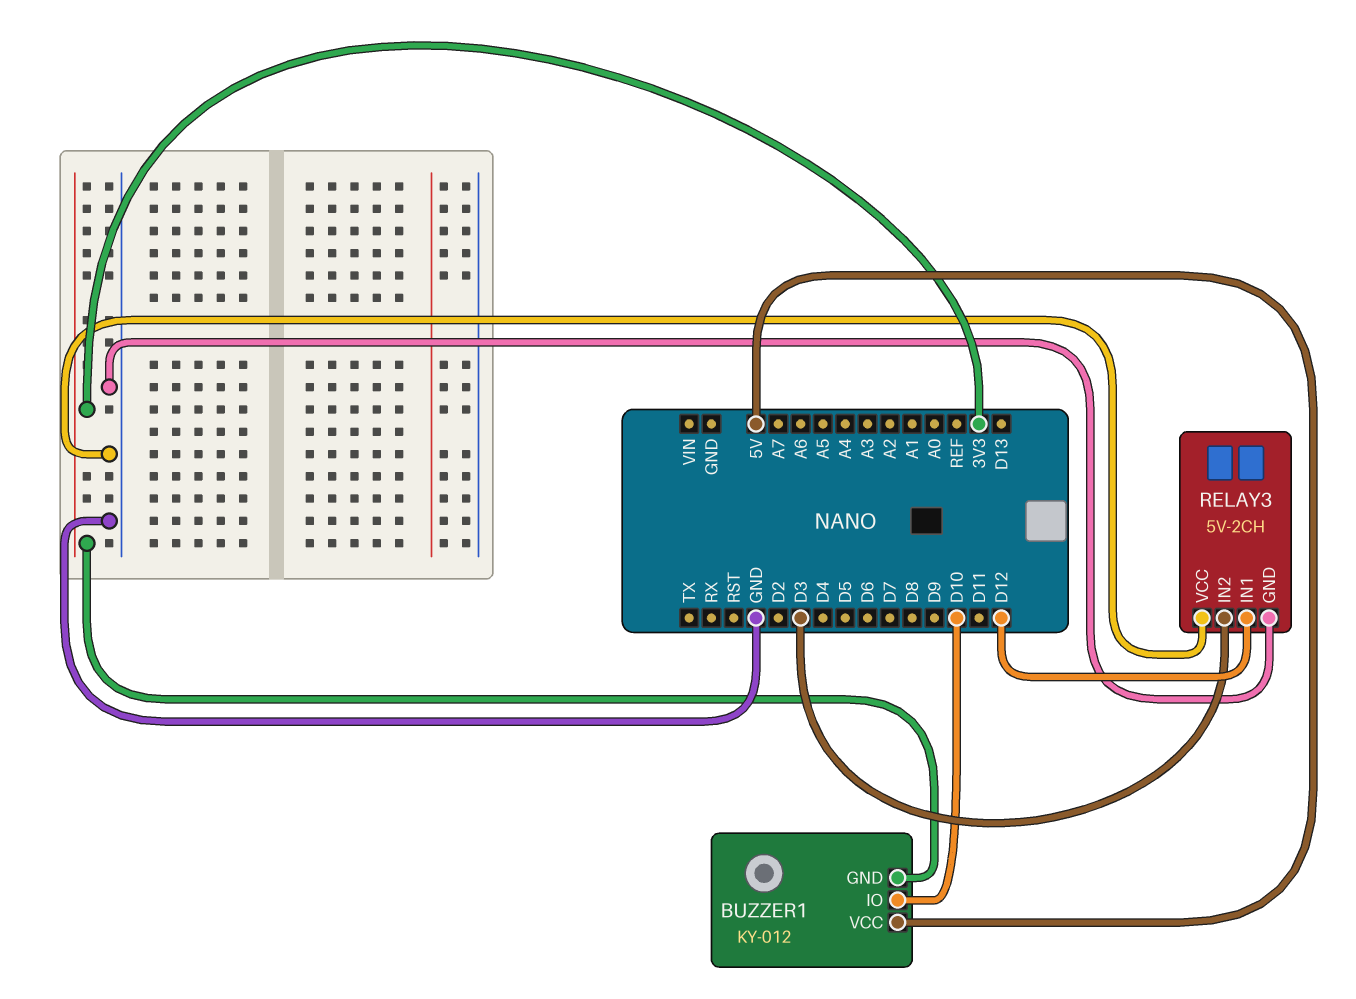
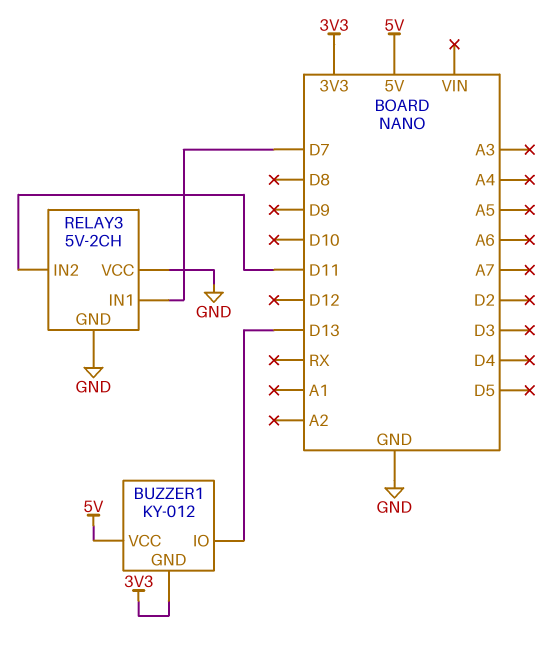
BUZZER1 pin IO: D10 -> D13
RELAY3 pin IN1: D12 -> D7
RELAY3 pin IN2: D3 -> D11

